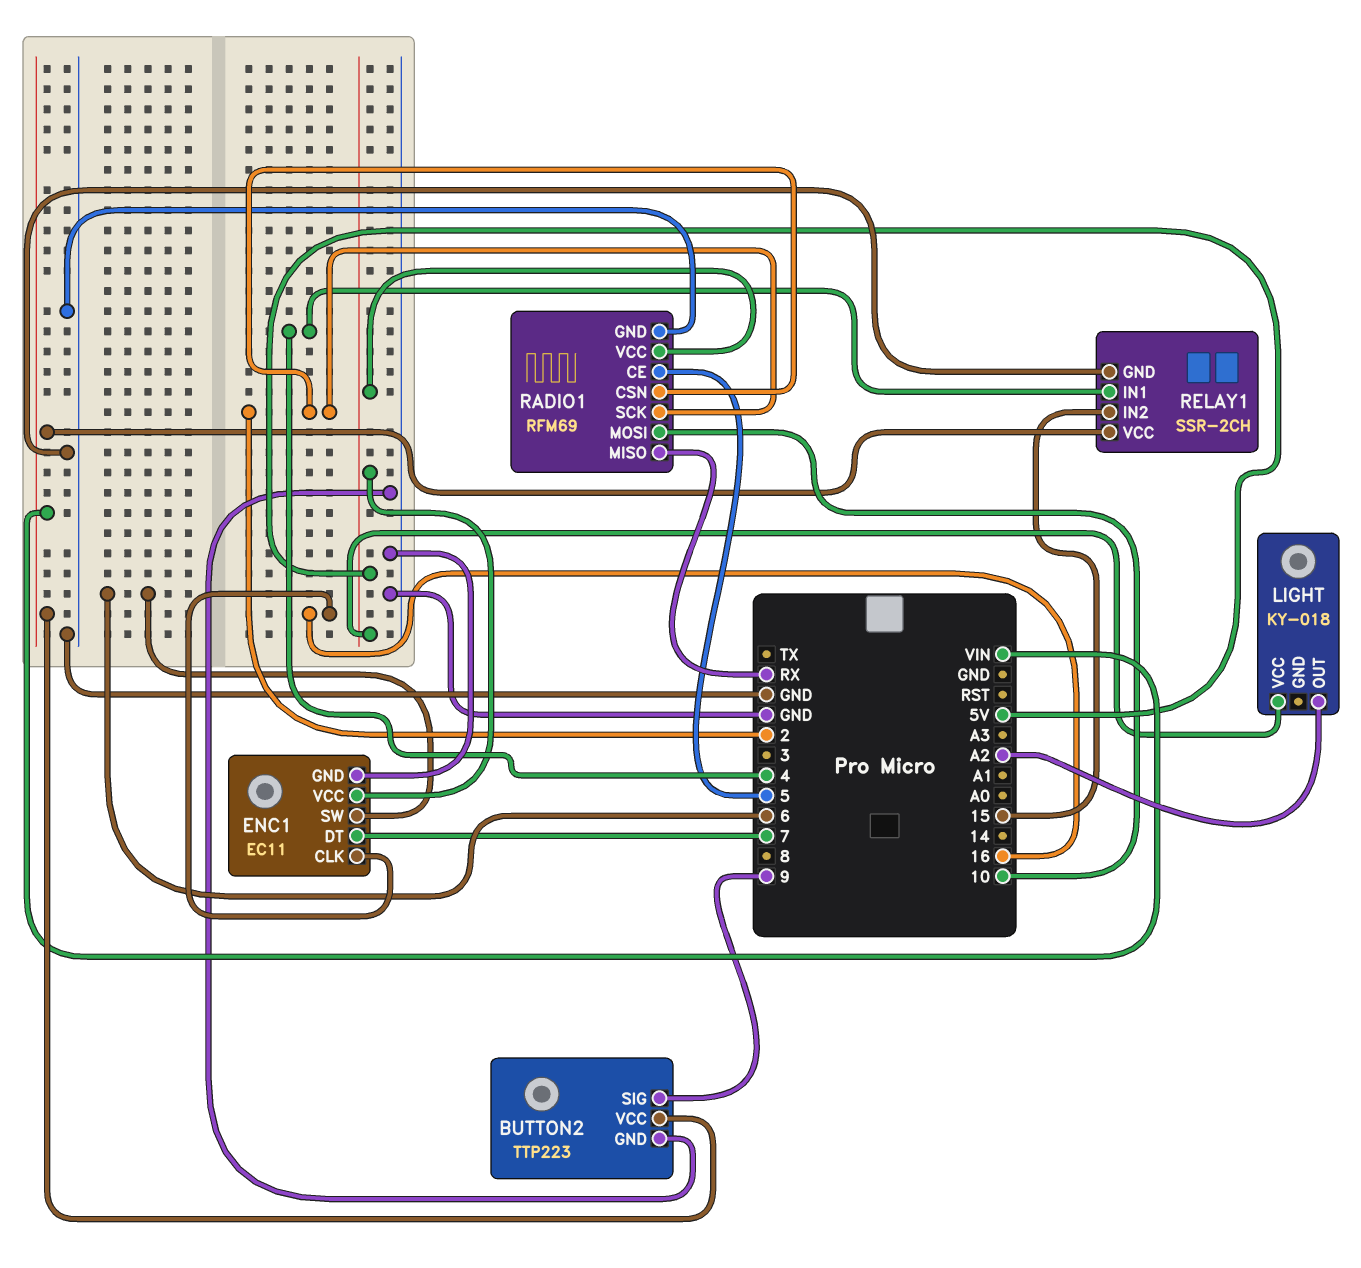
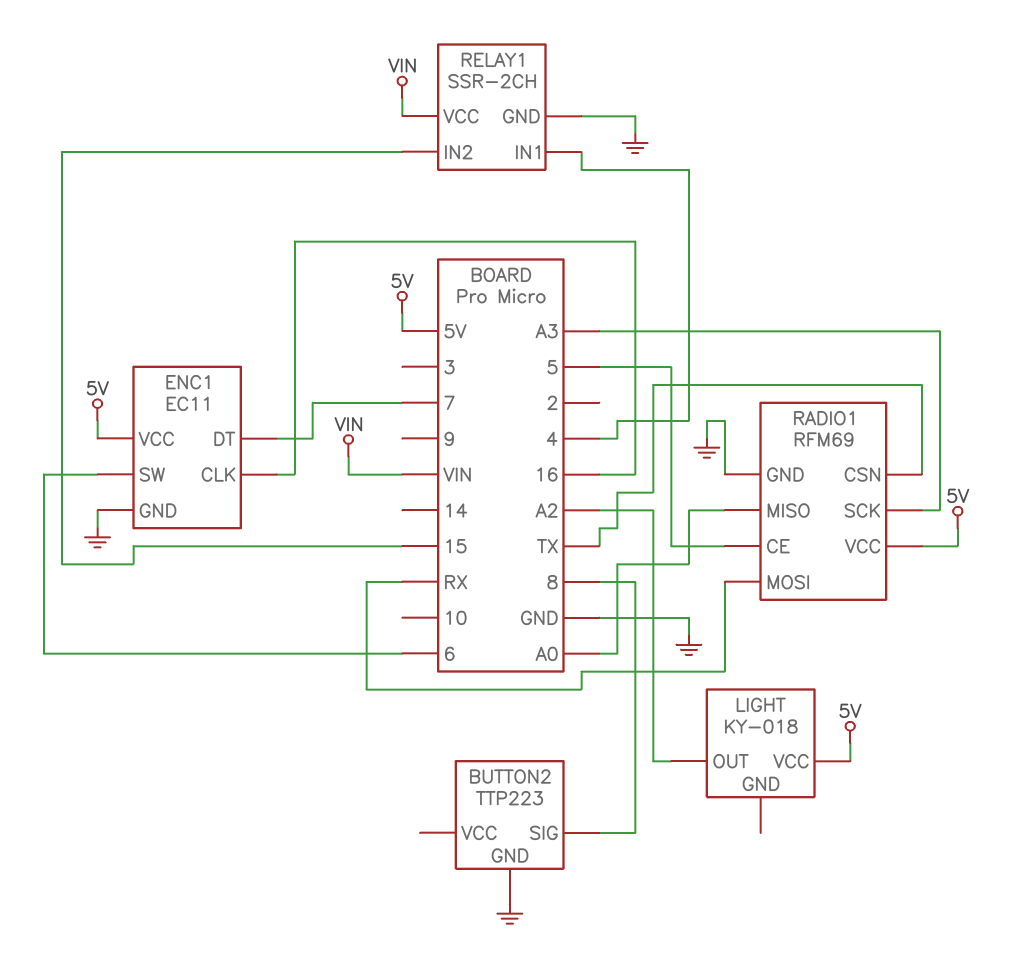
BUTTON2 pin SIG: 9 -> 8
BUTTON2 pin VCC: VIN -> none
RADIO1 pin CSN: 2 -> TX
RADIO1 pin MISO: RX -> A0
RADIO1 pin MOSI: 10 -> RX
RADIO1 pin SCK: 2 -> A3

